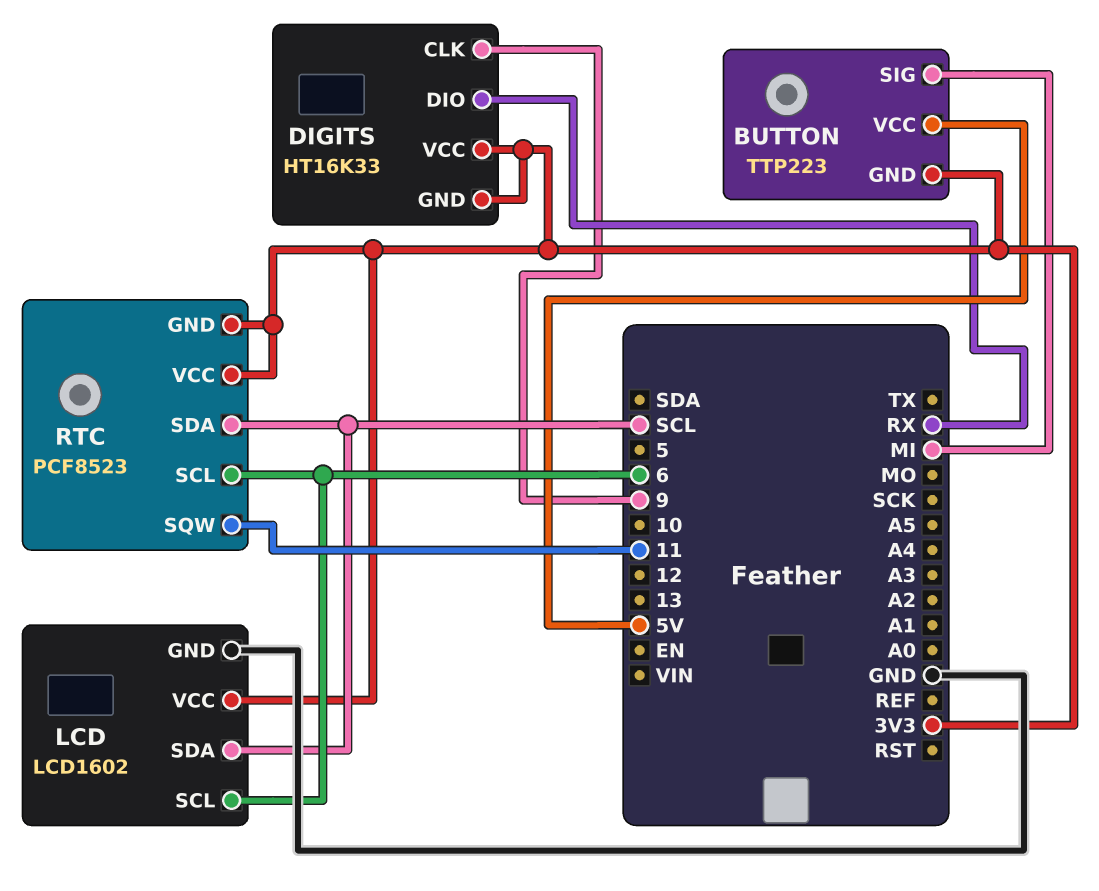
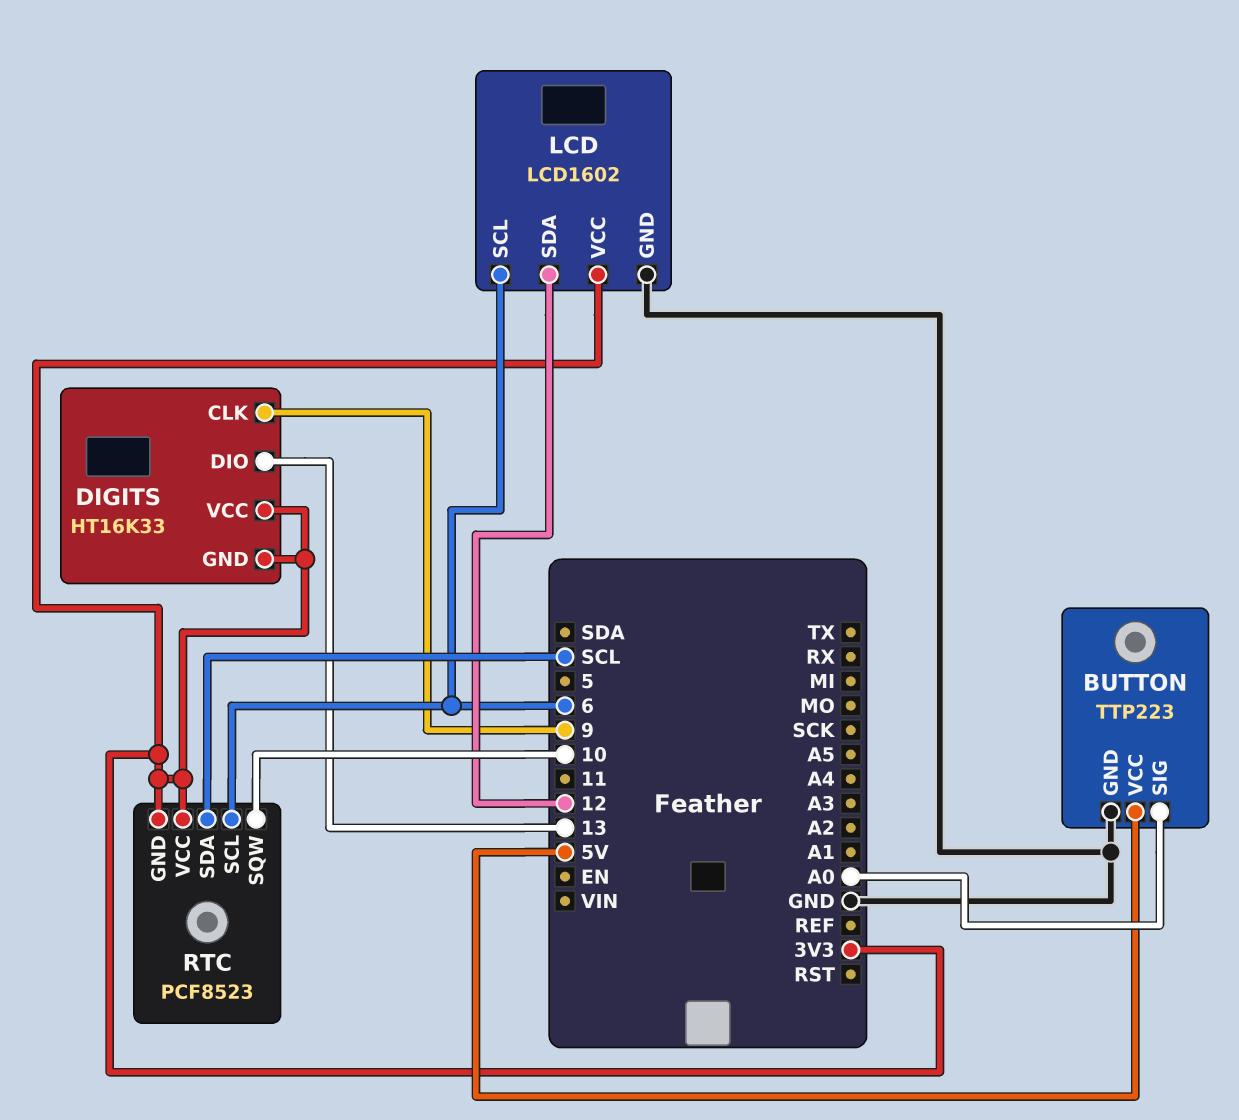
BUTTON pin GND: 3V3 -> GND
BUTTON pin SIG: MI -> A0
DIGITS pin DIO: RX -> 13
LCD pin SDA: SCL -> 12
RTC pin SQW: 11 -> 10

